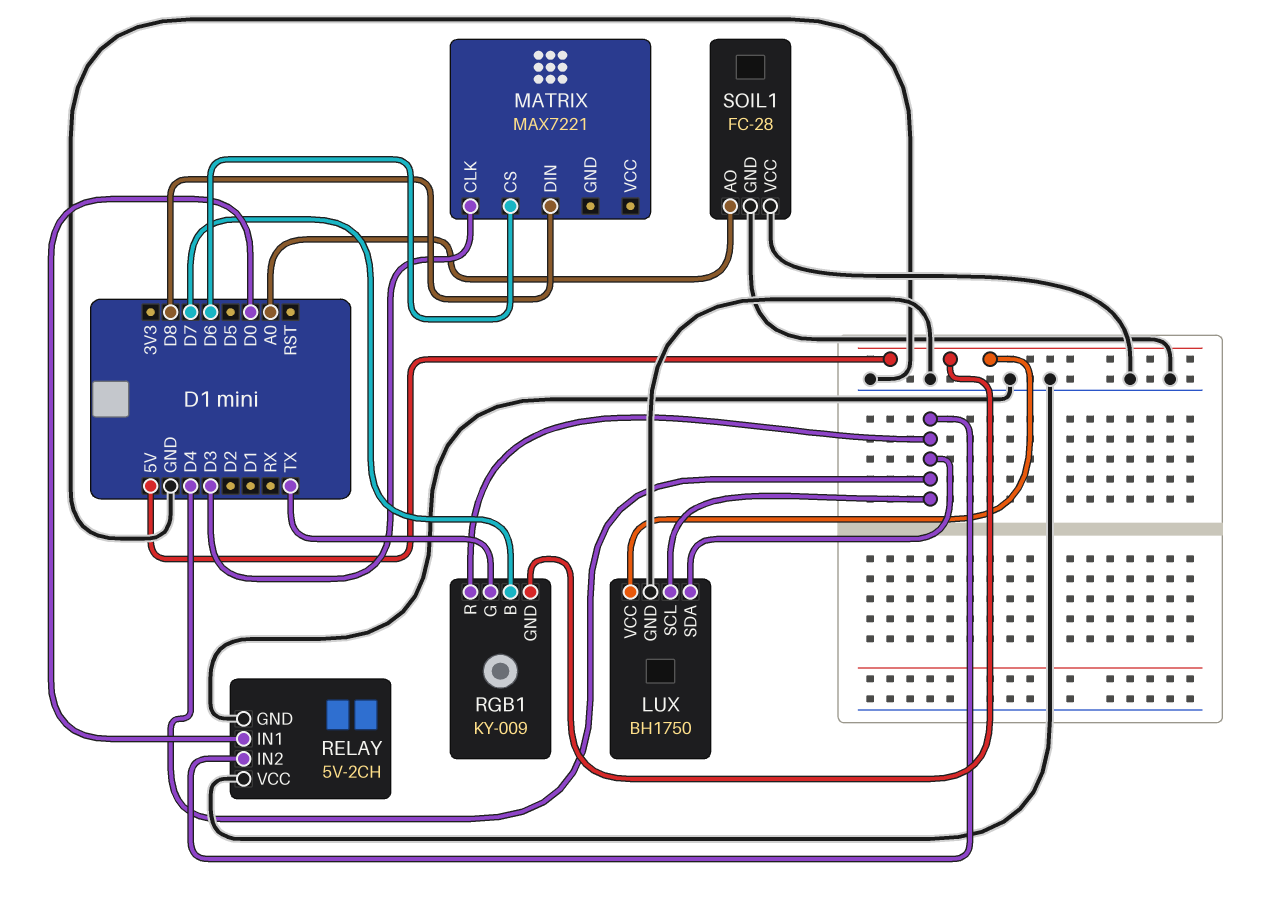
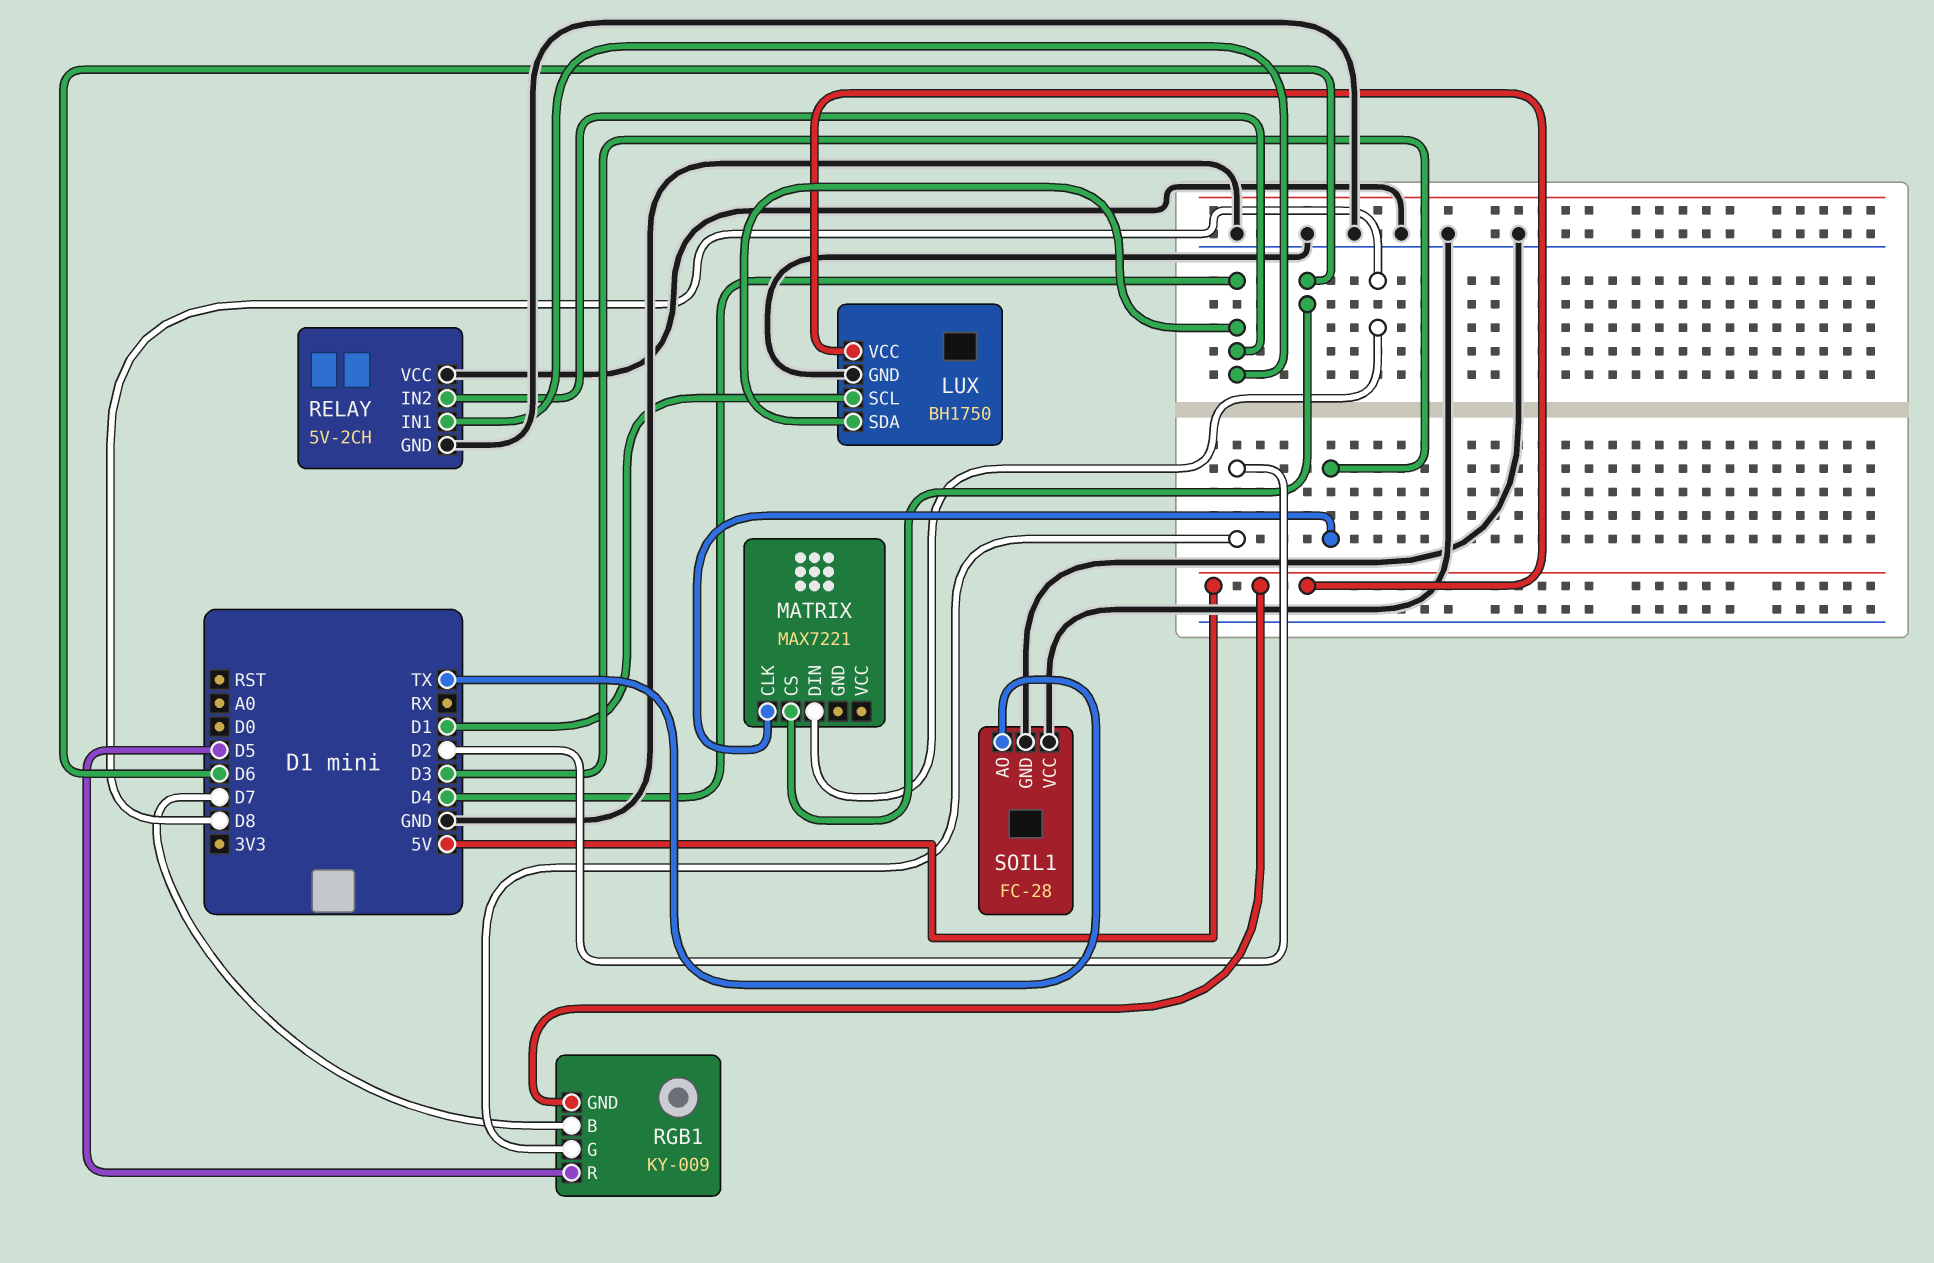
LUX pin SCL: D4 -> D1
RELAY pin IN1: D0 -> D4
RGB1 pin G: TX -> D2
RGB1 pin R: D4 -> D5
SOIL1 pin AO: A0 -> TX

